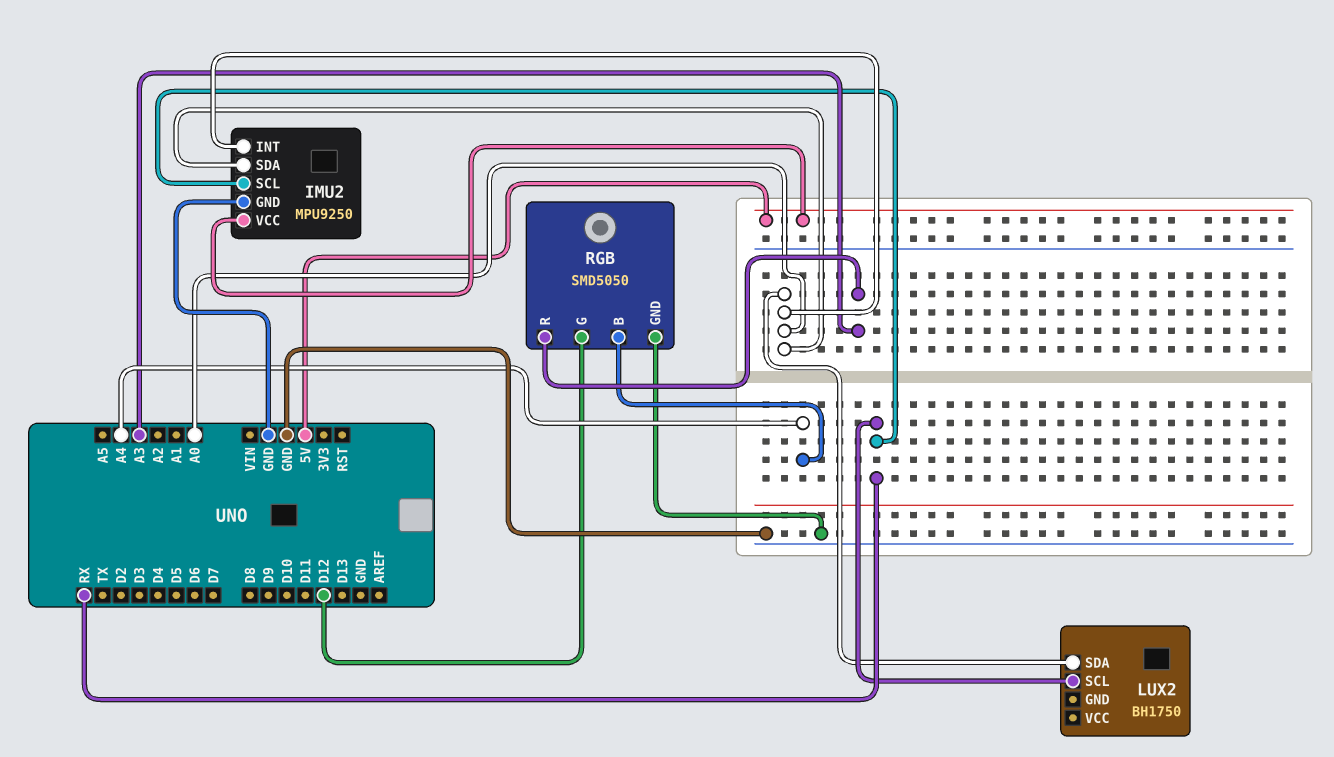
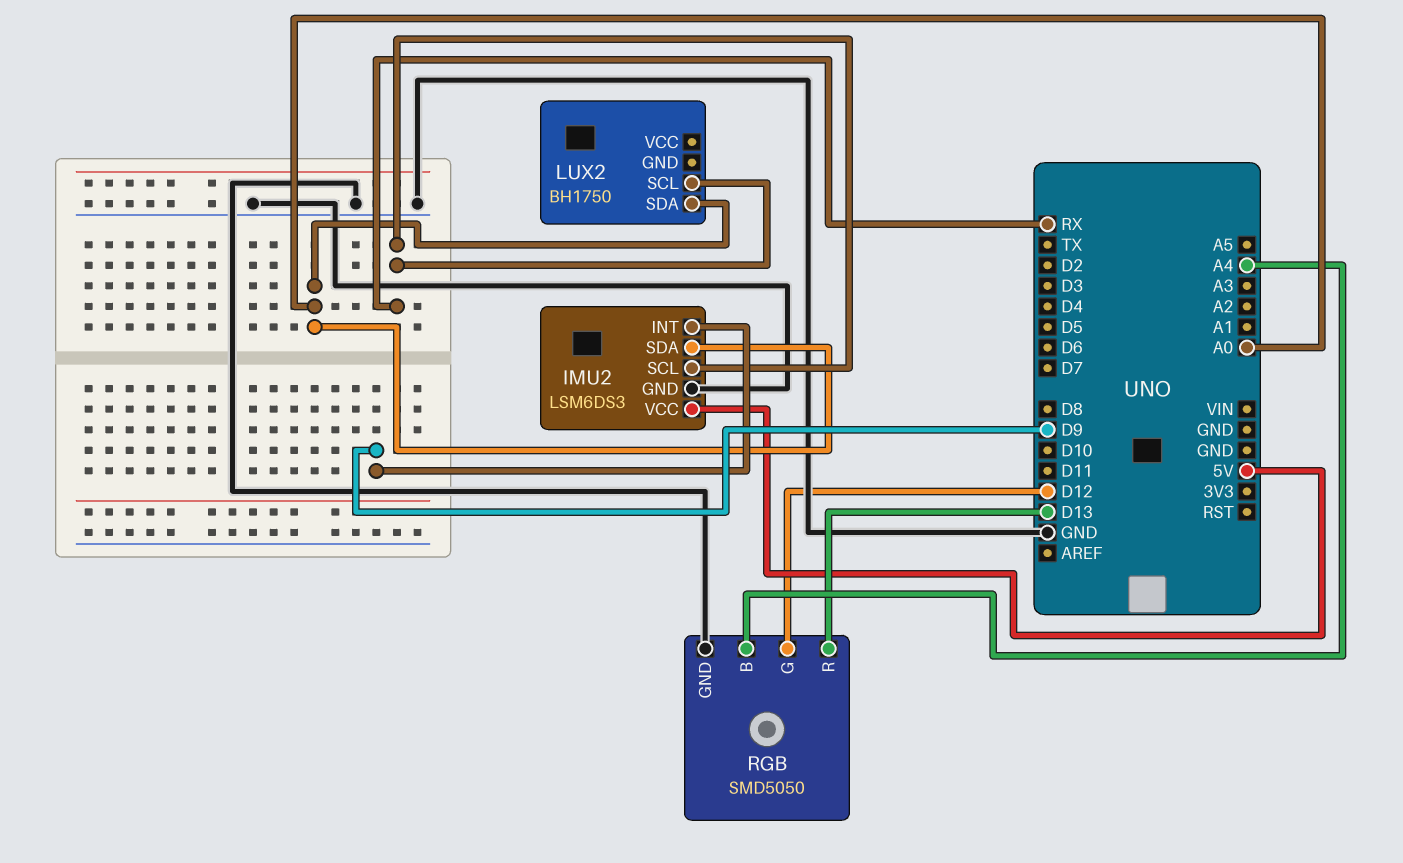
IMU2: MPU9250 -> LSM6DS3
IMU2 pin INT: A0 -> D9
RGB pin R: A3 -> D13

